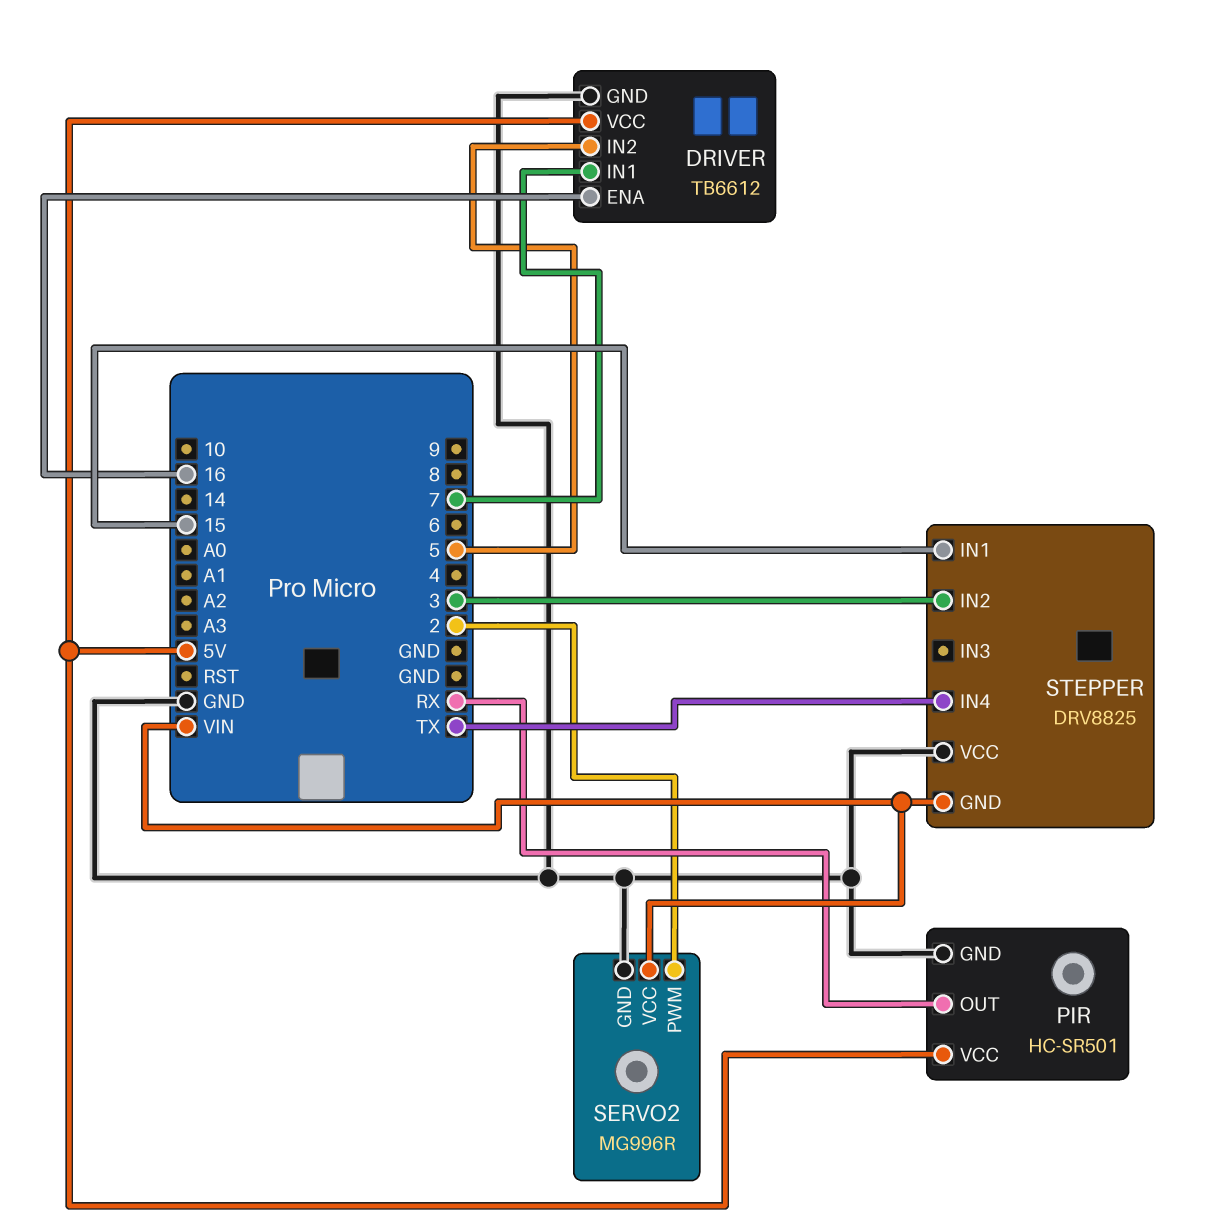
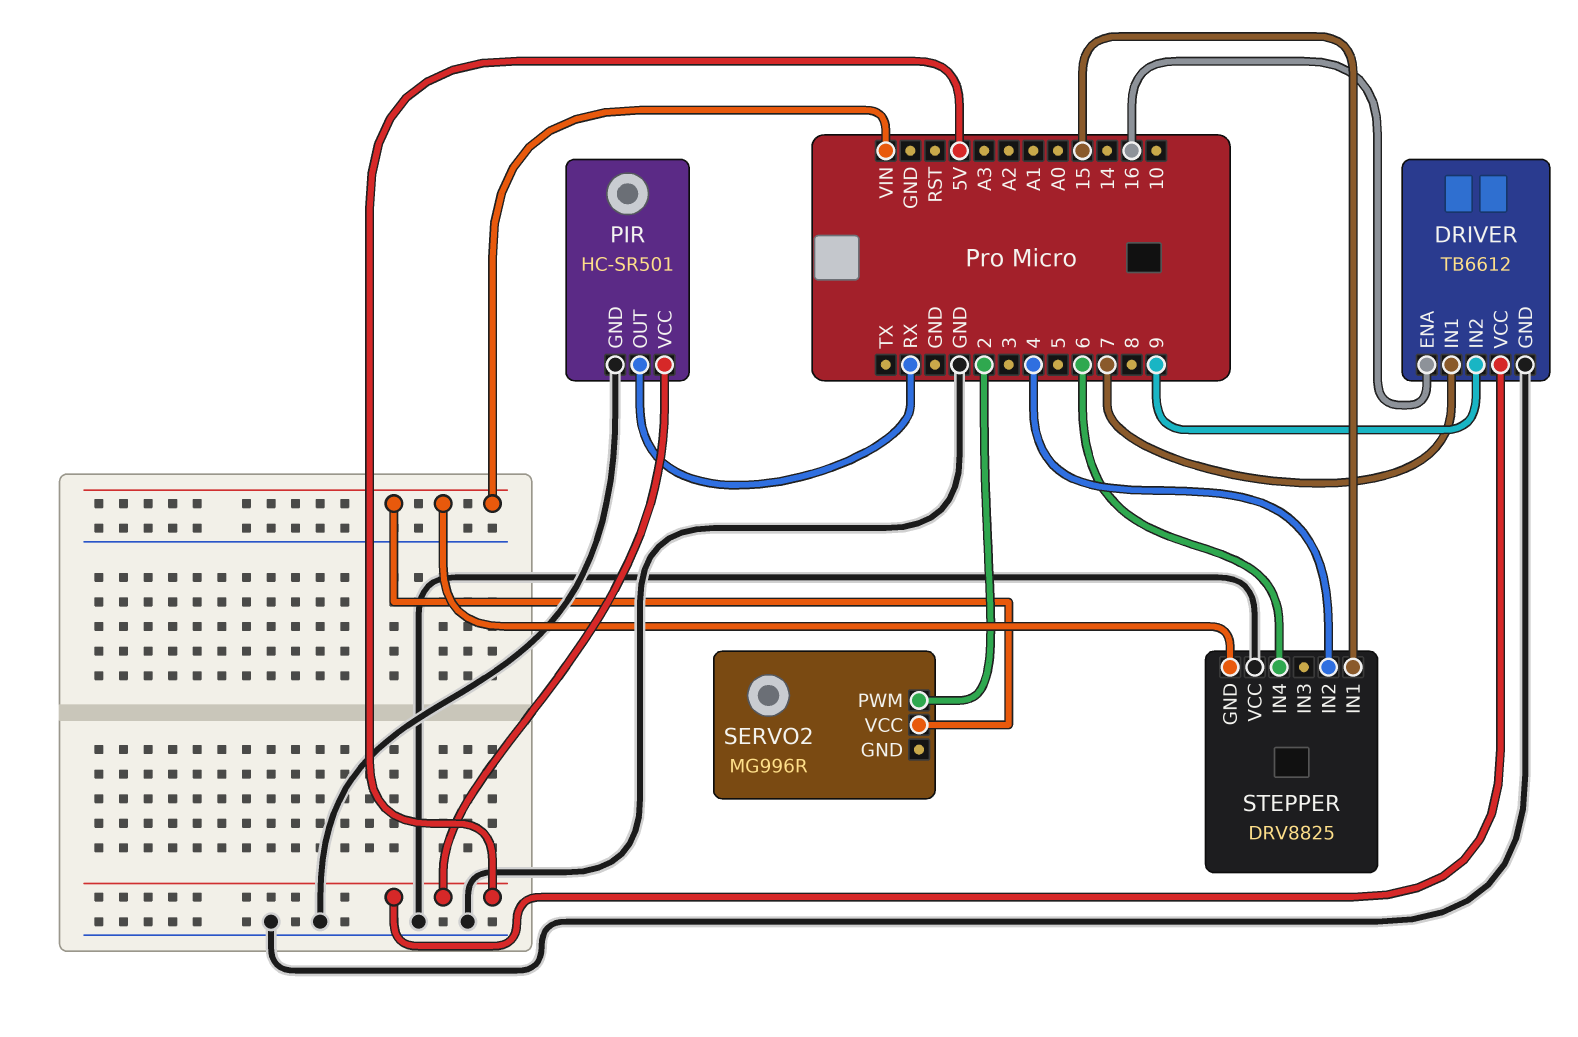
DRIVER pin IN2: 5 -> 9
SERVO2 pin GND: GND -> none
STEPPER pin IN2: 3 -> 4
STEPPER pin IN4: TX -> 6

